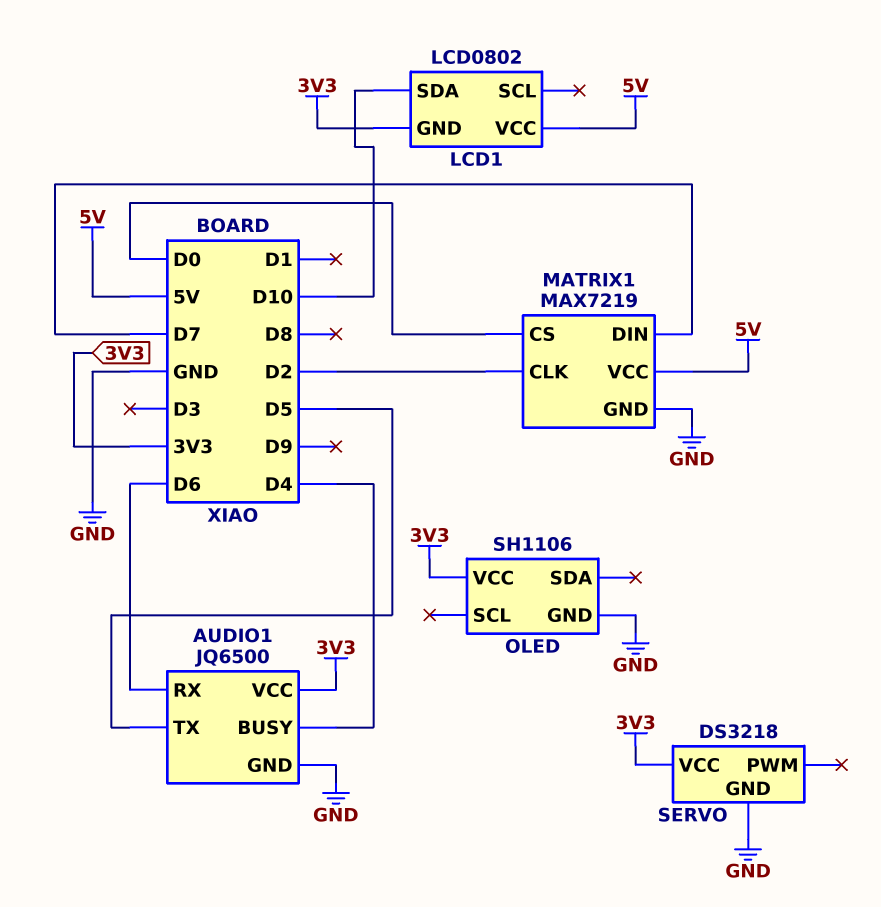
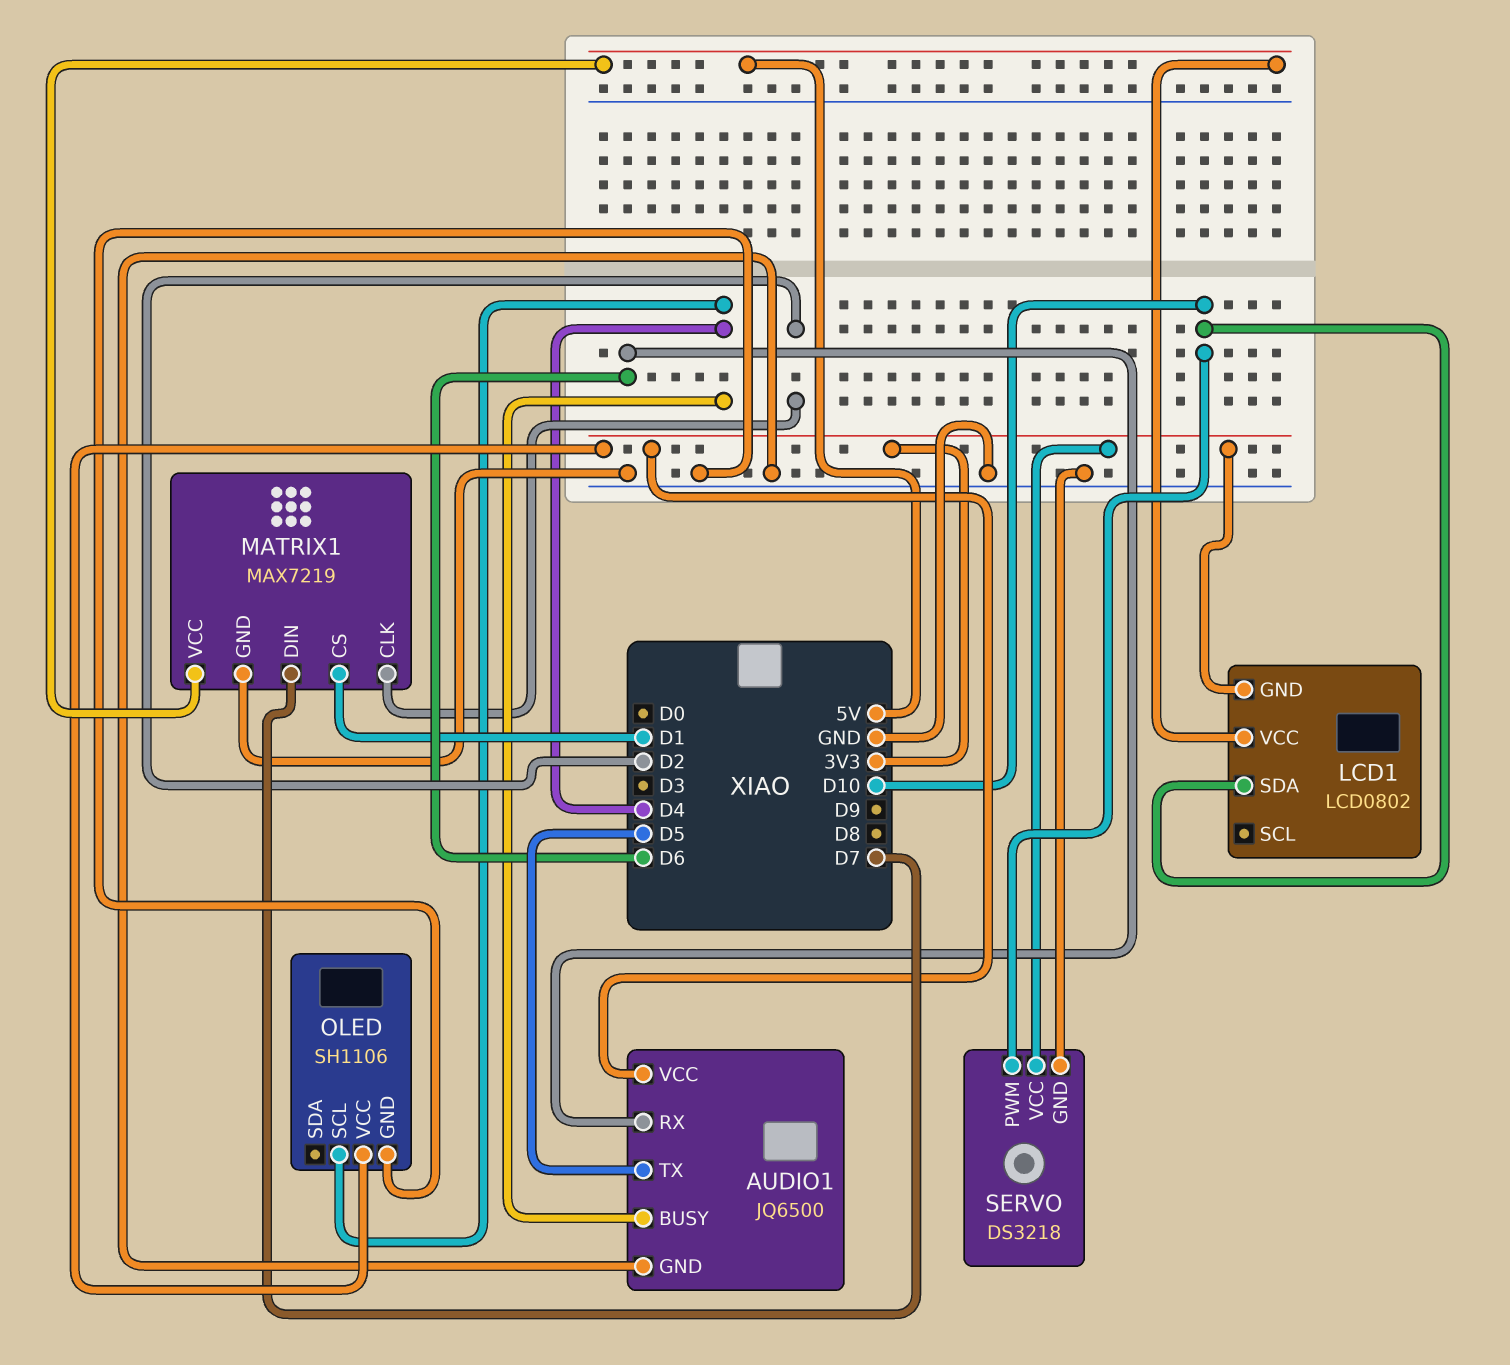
MATRIX1 pin CS: D0 -> D1
OLED pin SCL: none -> D4
SERVO pin PWM: none -> D10

